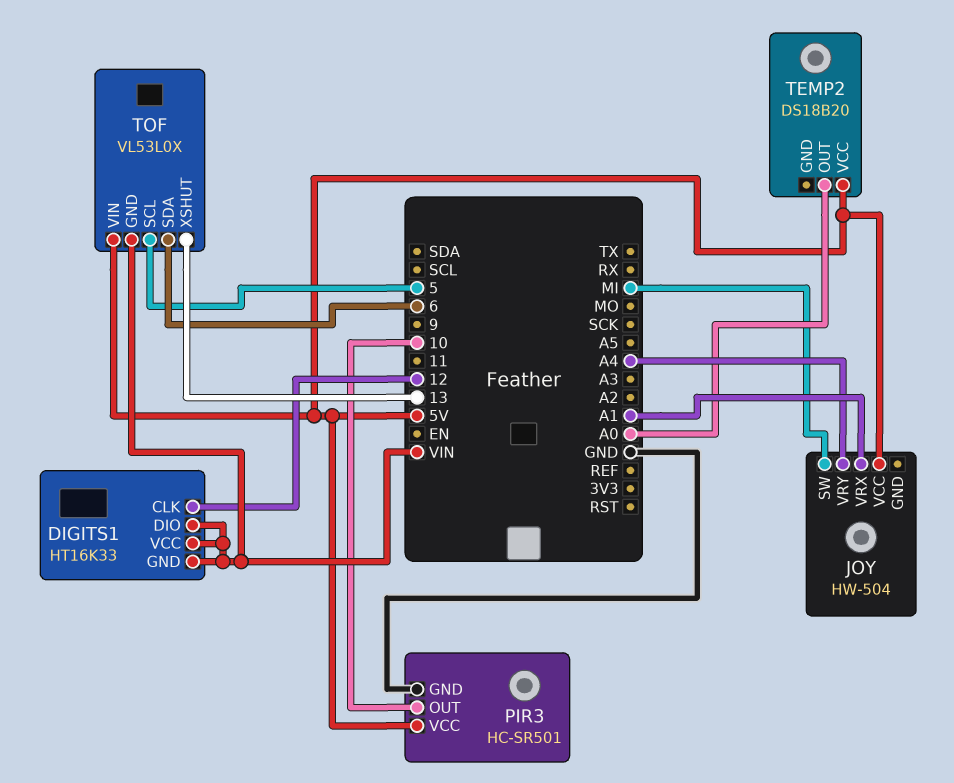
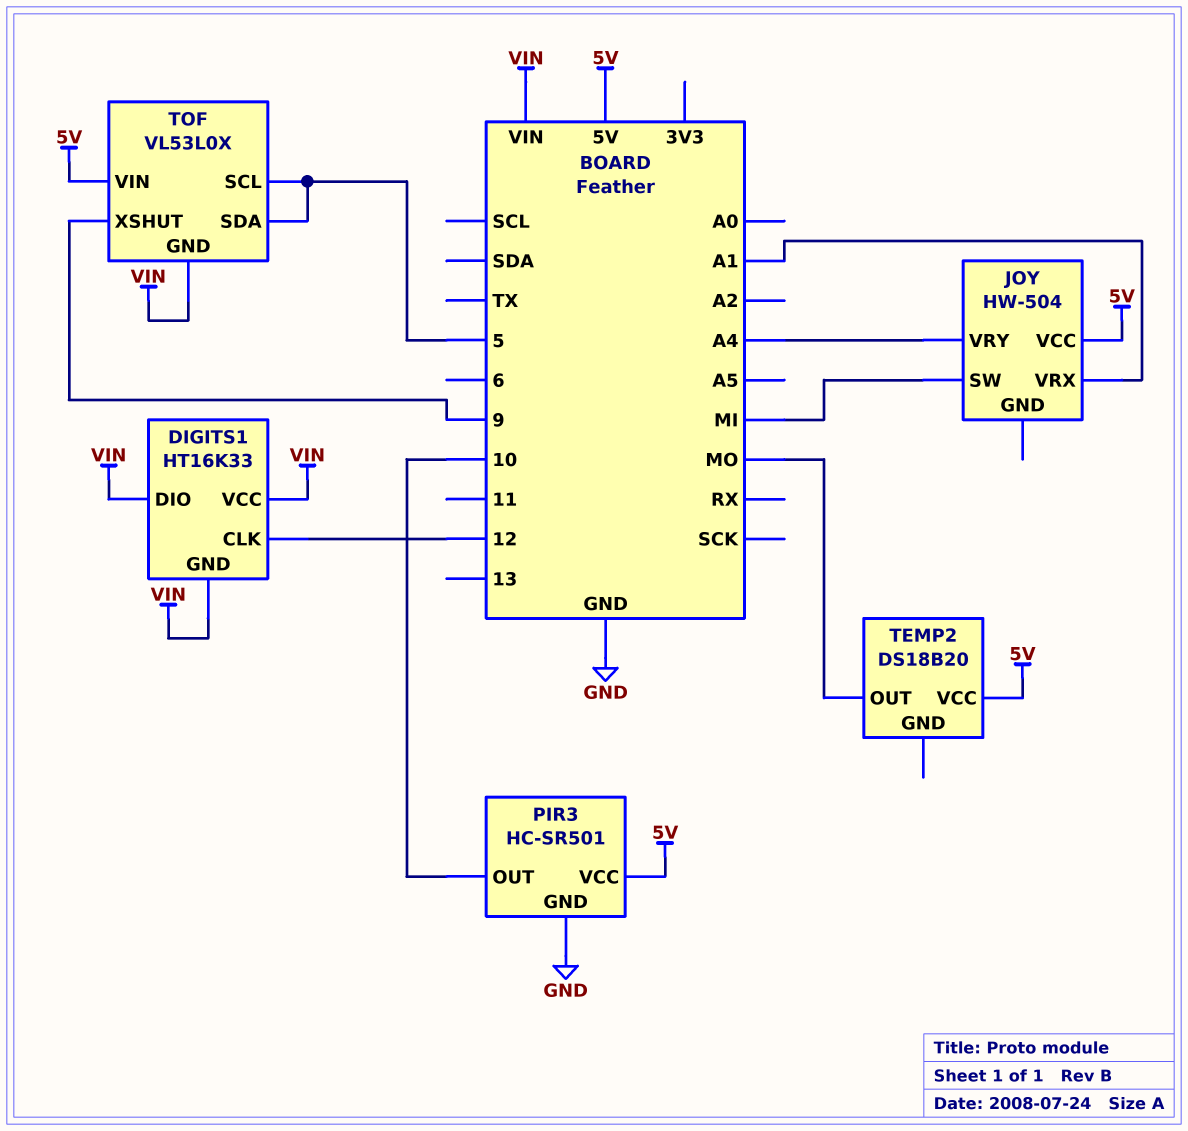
TEMP2 pin OUT: A0 -> MO
TOF pin SDA: 6 -> 5
TOF pin XSHUT: 13 -> 9

